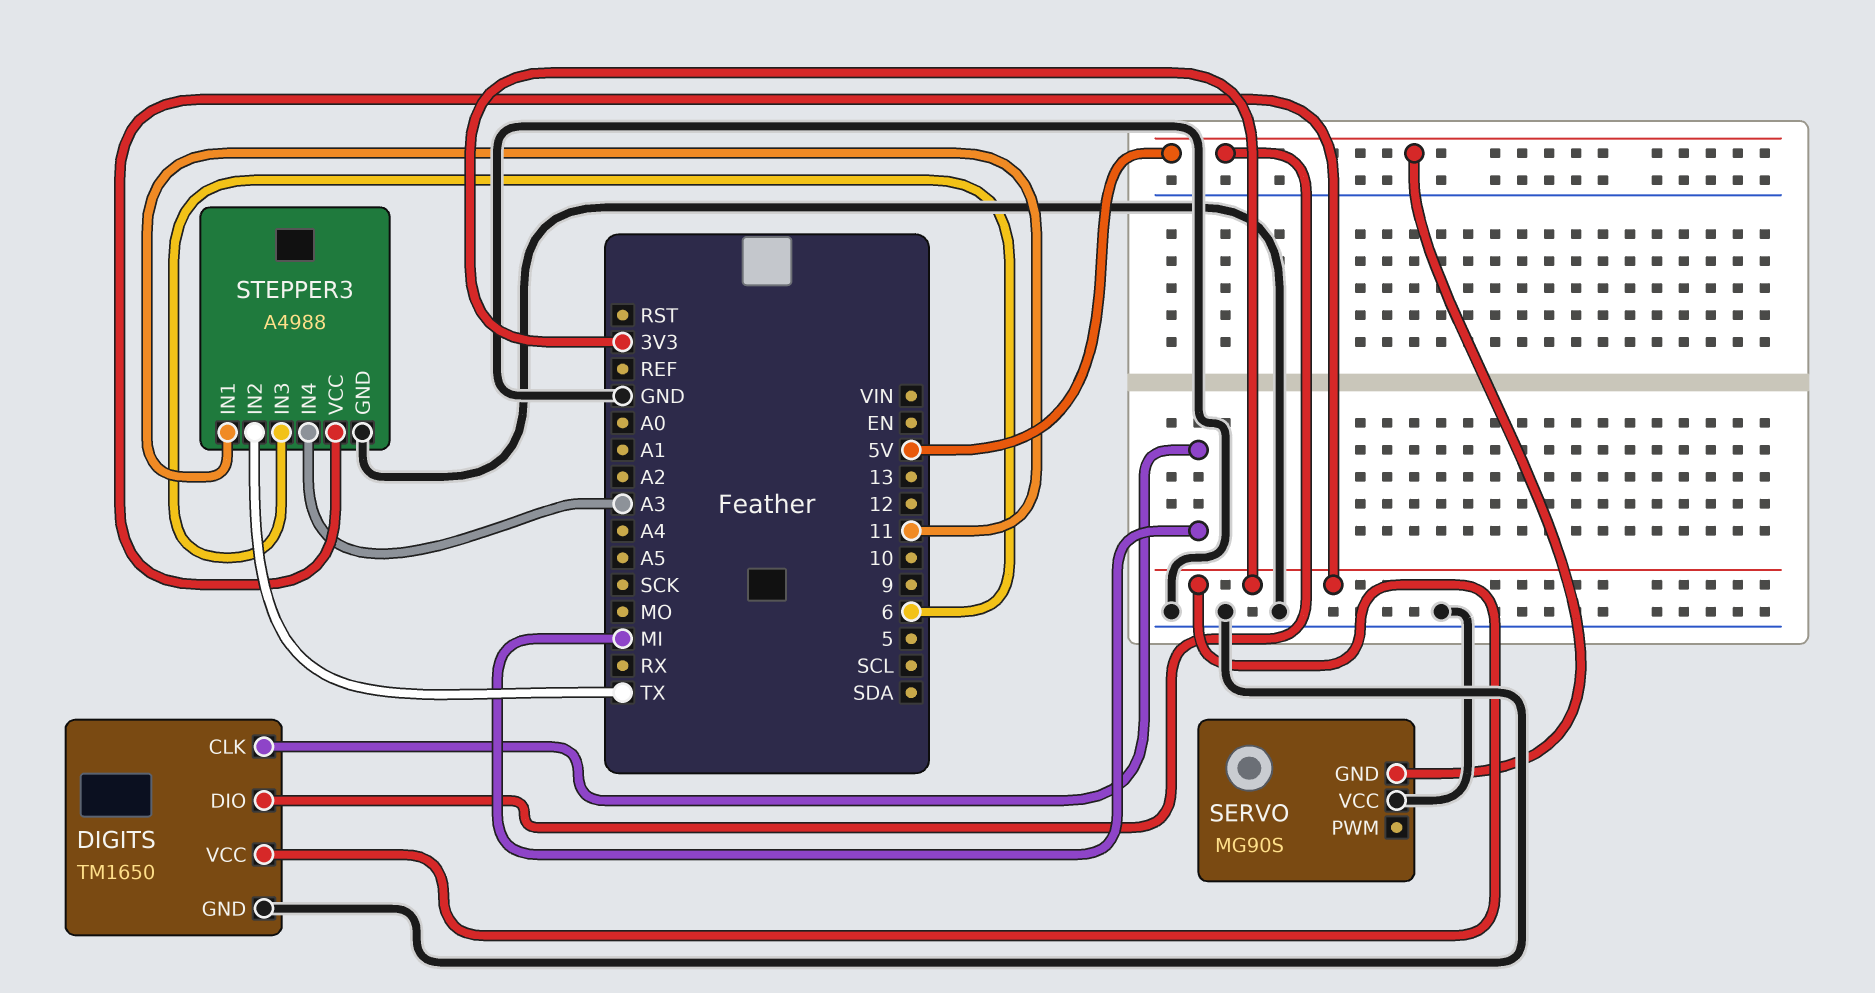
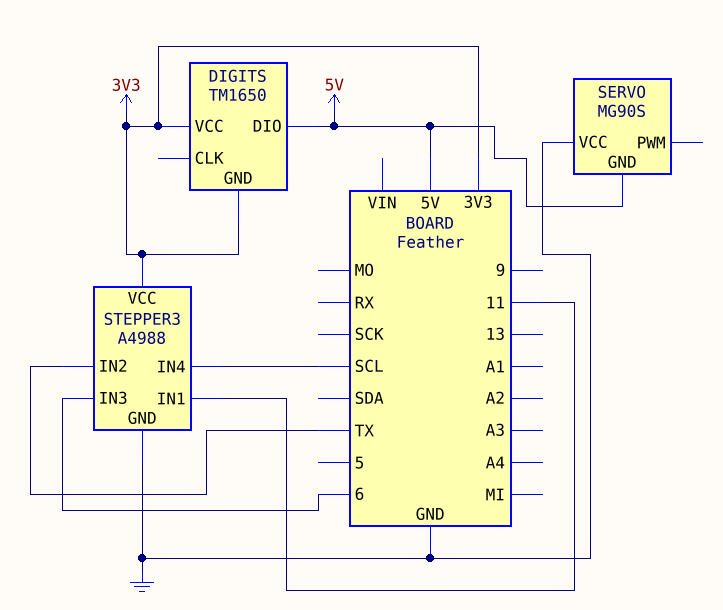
DIGITS pin CLK: MI -> none
DIGITS pin GND: GND -> 3V3
STEPPER3 pin IN4: A3 -> SCL

